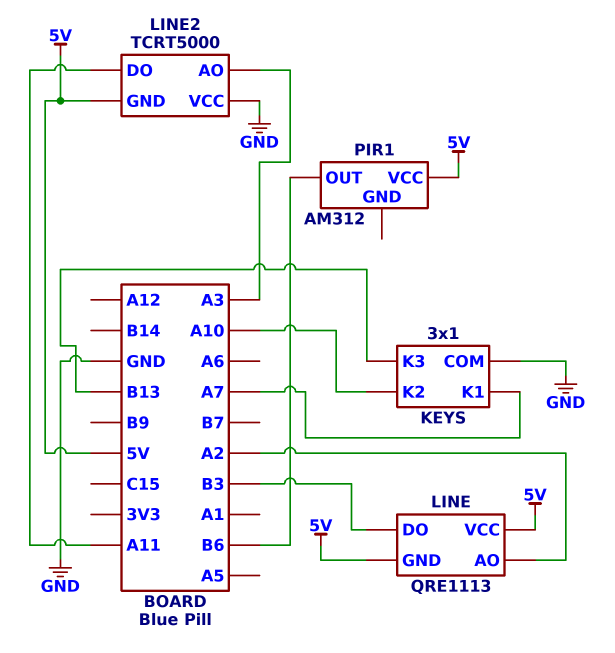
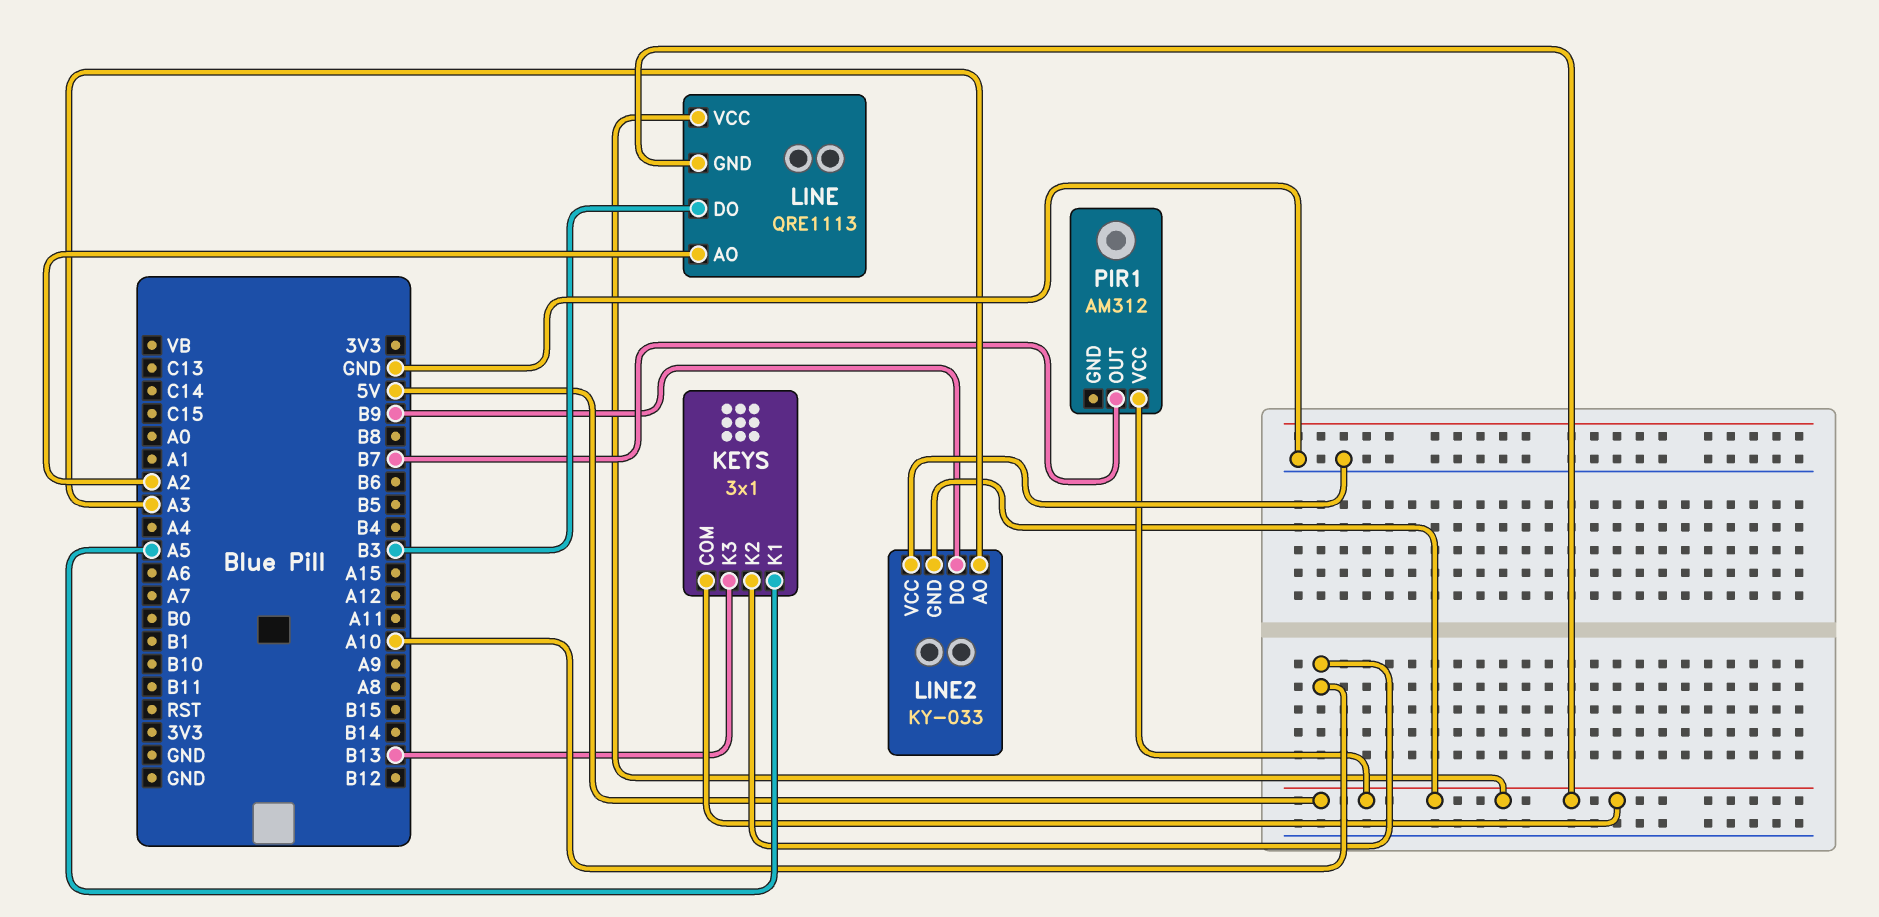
KEYS pin COM: GND -> 5V
KEYS pin K1: A7 -> A5
LINE2: TCRT5000 -> KY-033
LINE2 pin DO: A11 -> B9
PIR1 pin OUT: B6 -> B7

